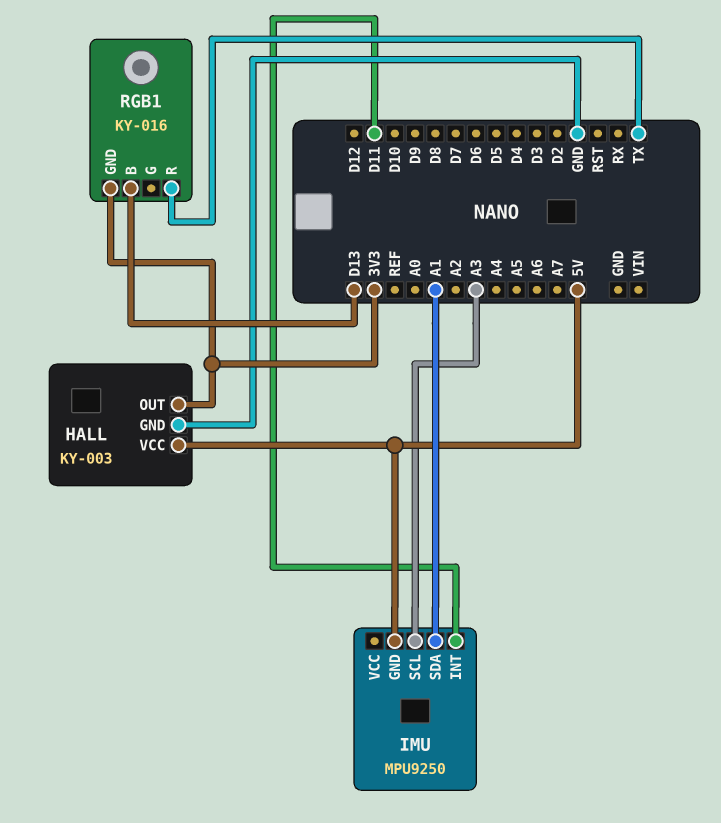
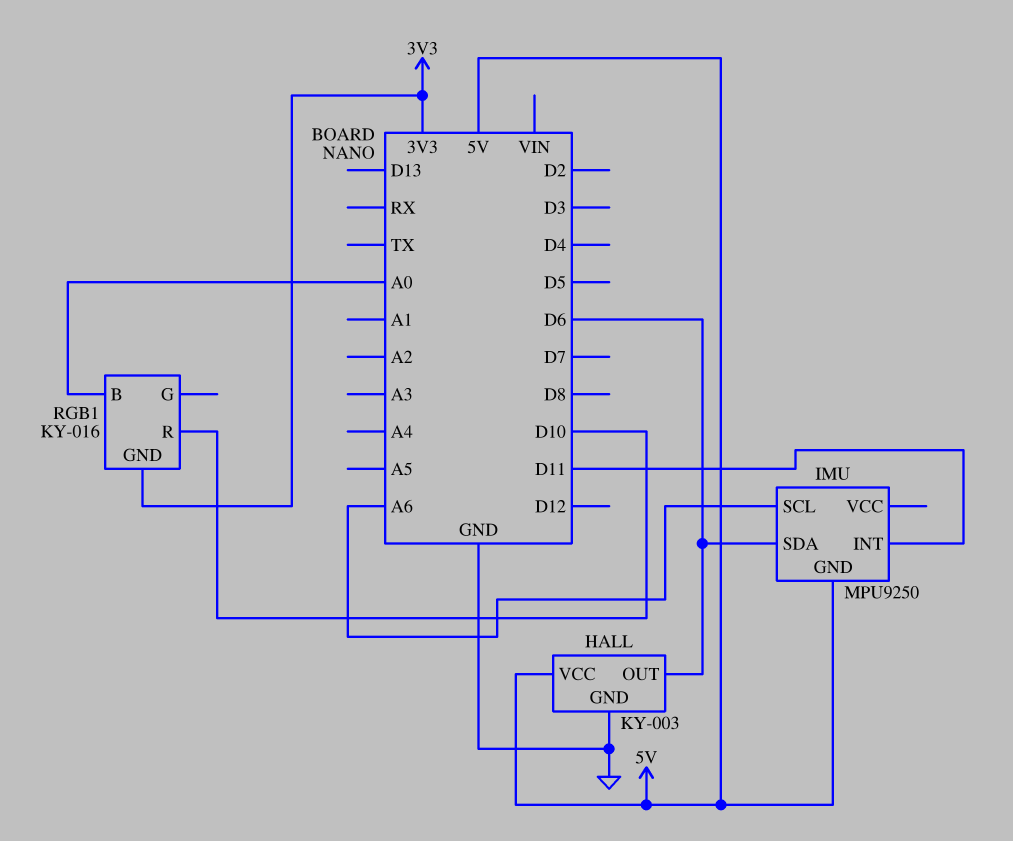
HALL pin OUT: 3V3 -> D6
IMU pin SCL: A3 -> A6
IMU pin SDA: A1 -> D6
RGB1 pin B: D13 -> A0
RGB1 pin R: TX -> D10

